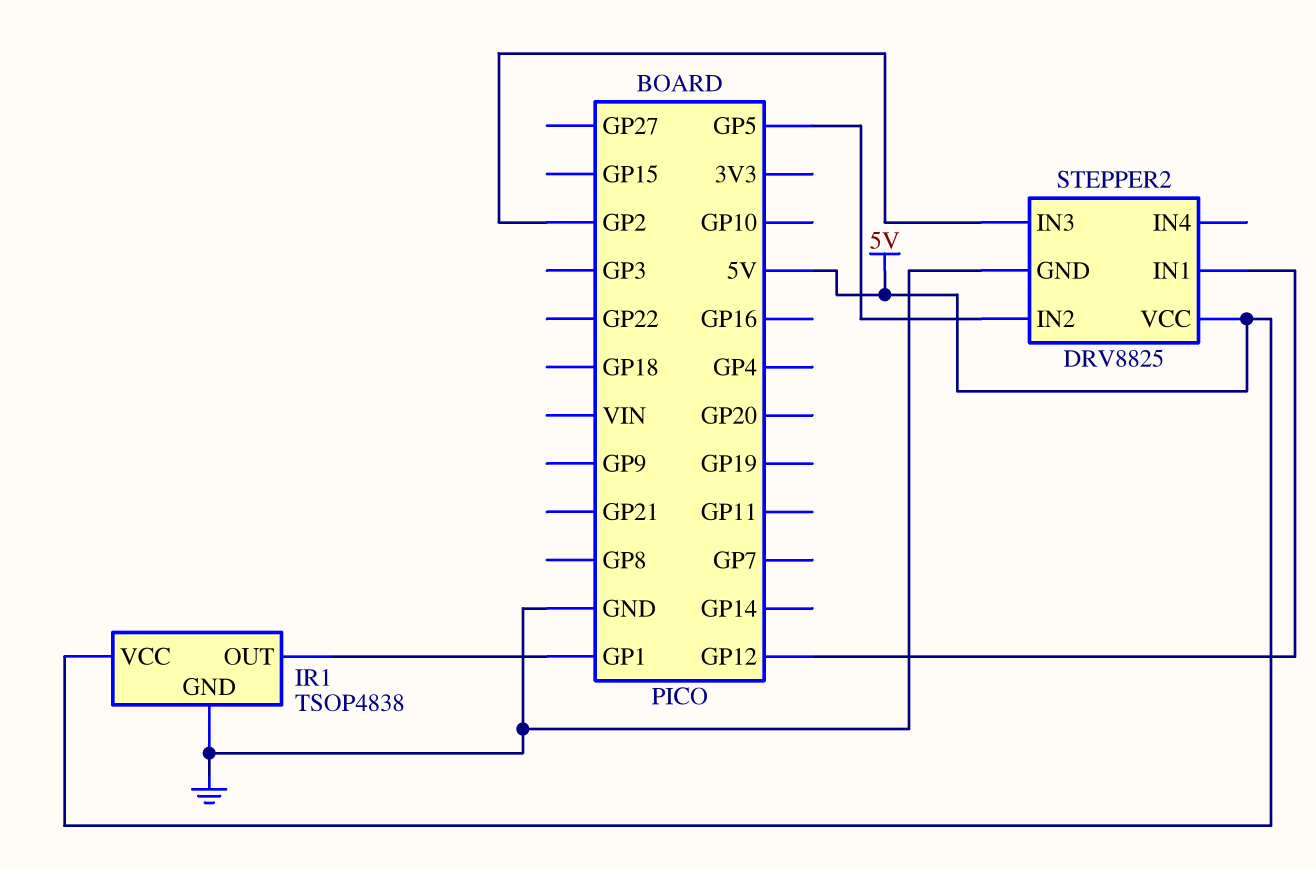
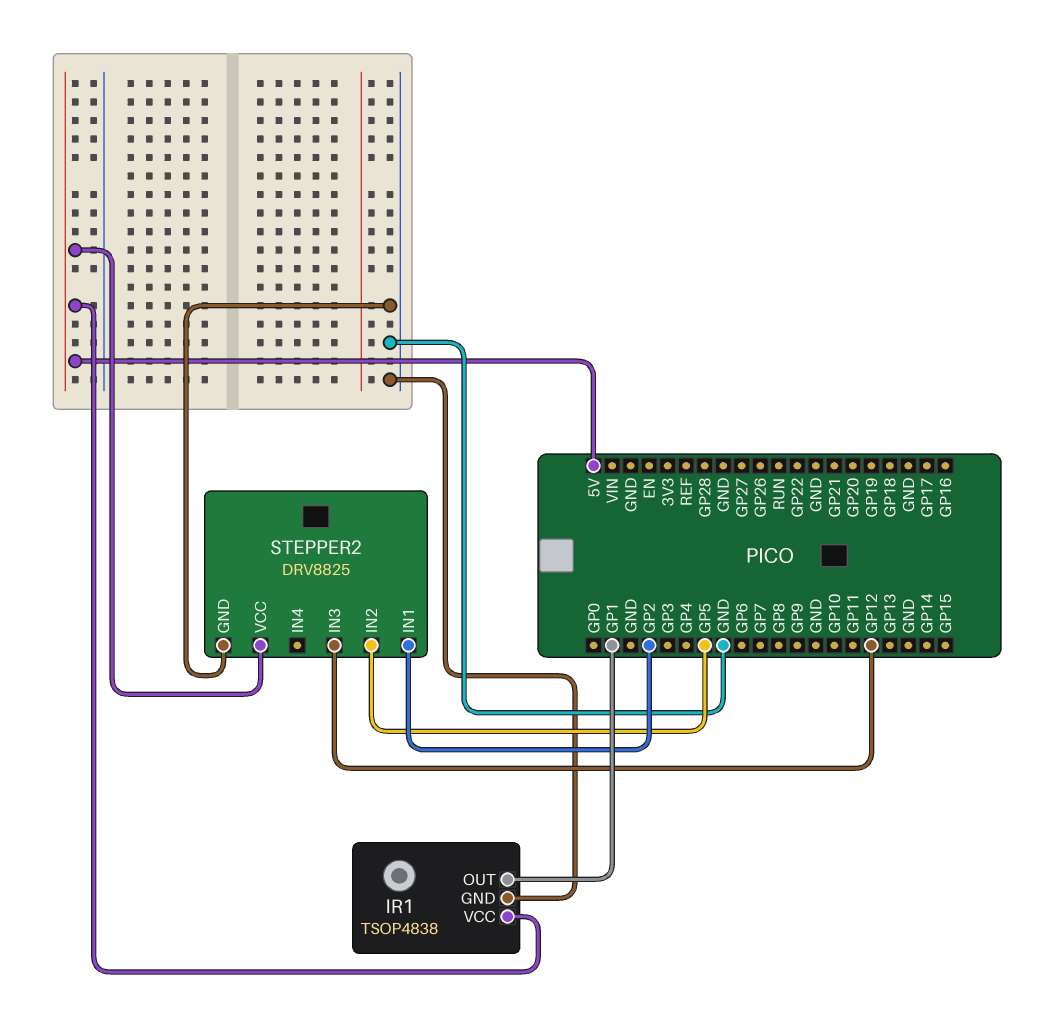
STEPPER2 pin IN1: GP12 -> GP2
STEPPER2 pin IN3: GP2 -> GP12

